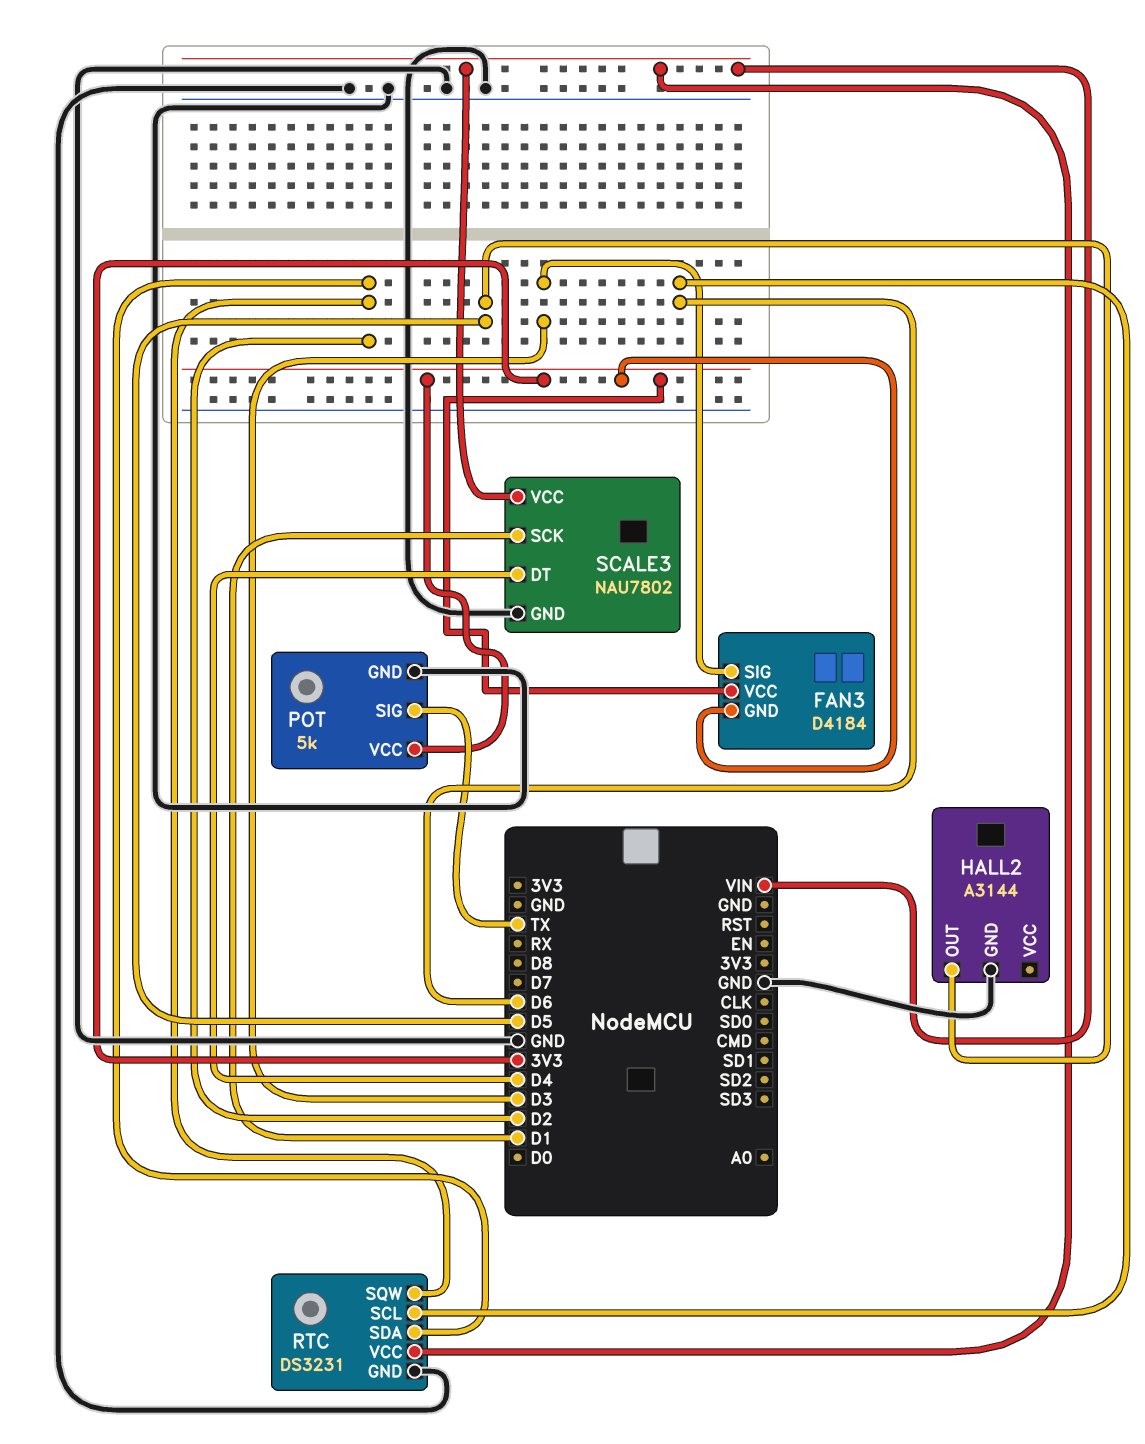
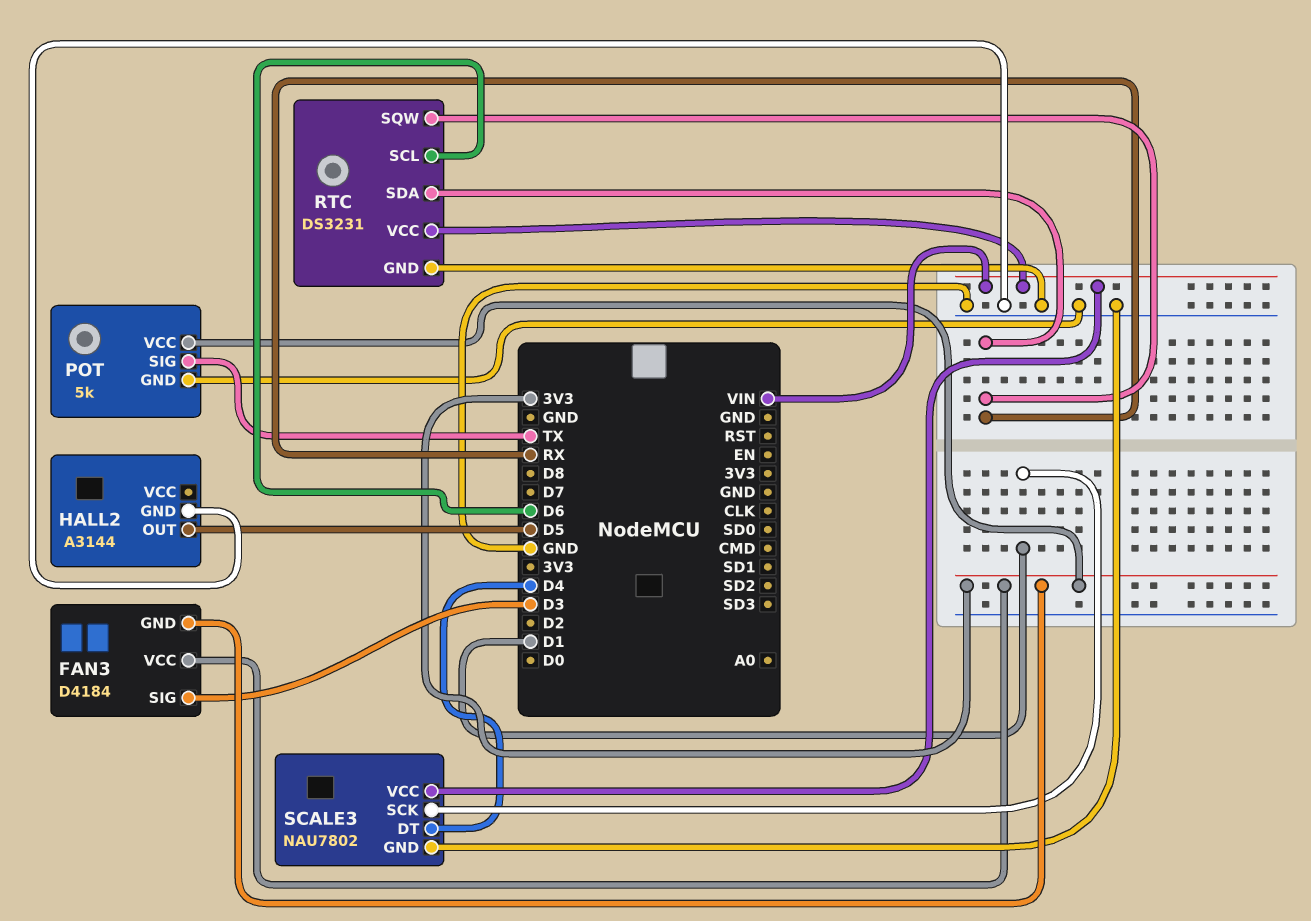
RTC pin SDA: D2 -> RX
RTC pin SQW: D2 -> RX

